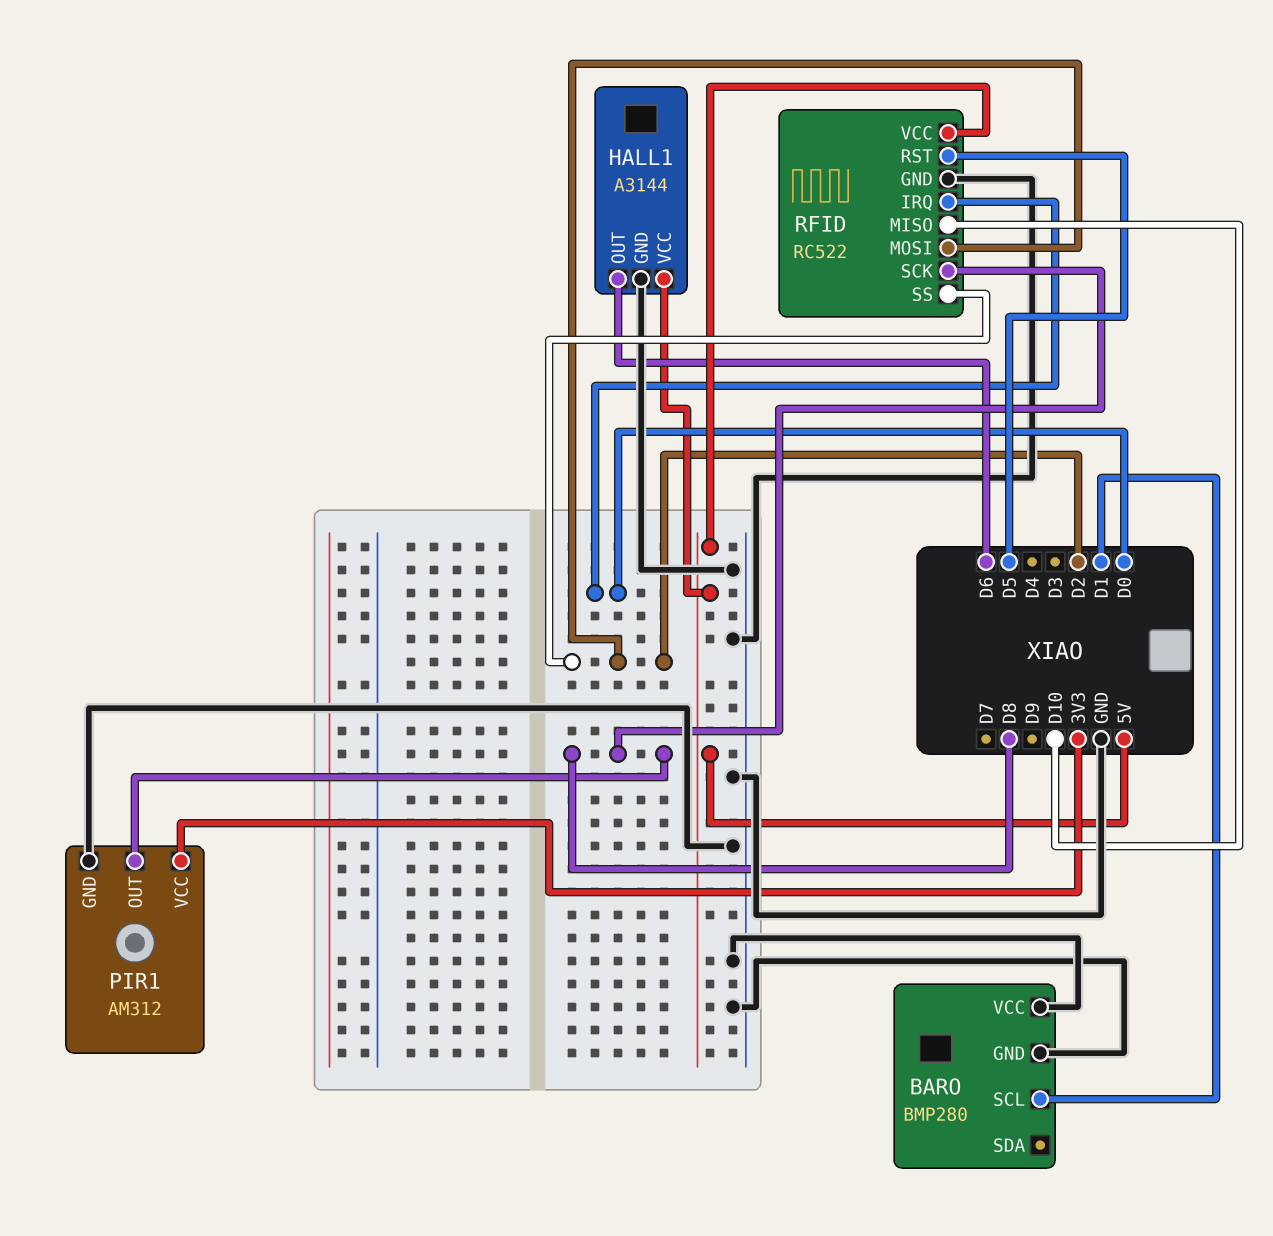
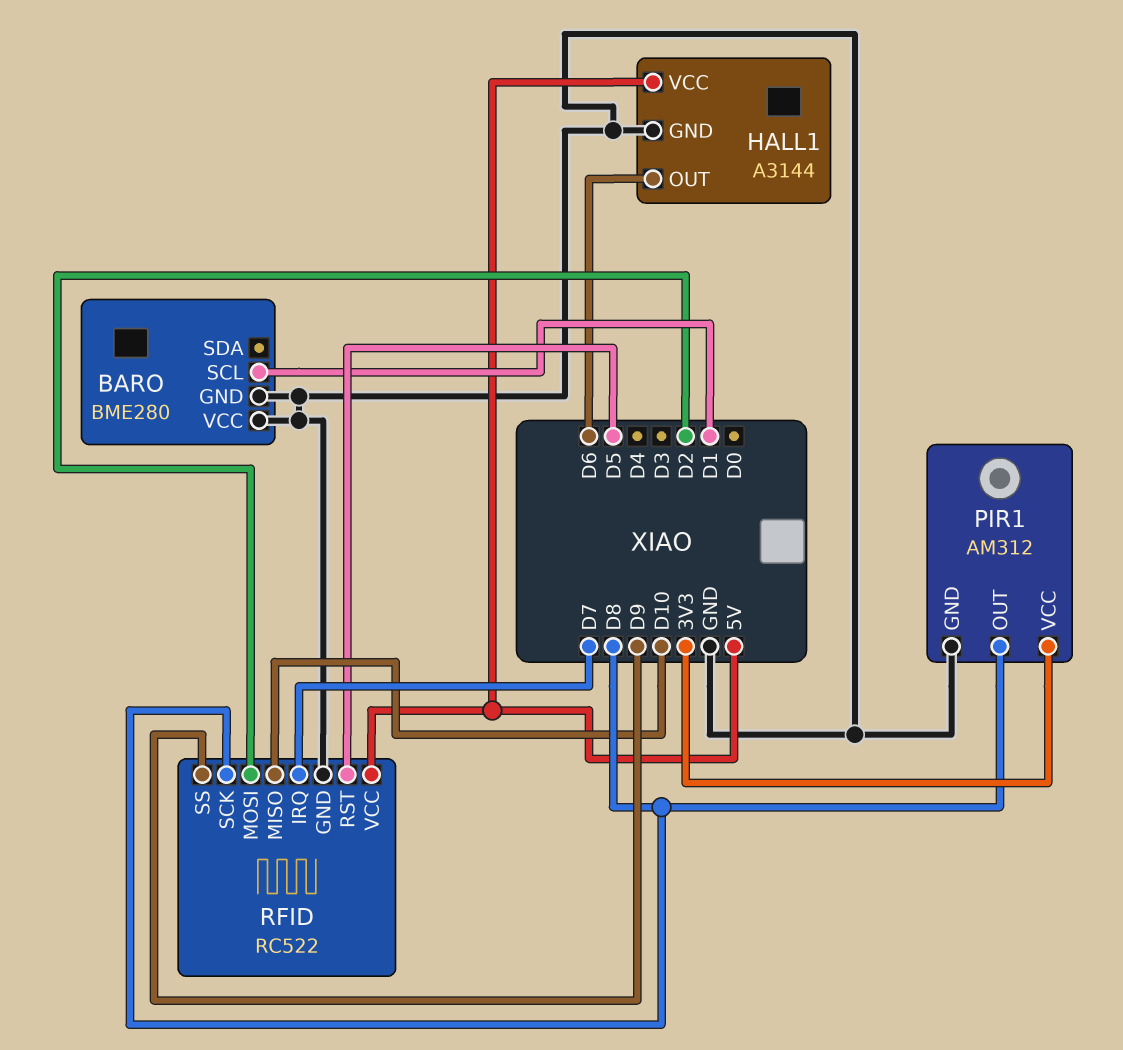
BARO: BMP280 -> BME280
RFID pin IRQ: D0 -> D7
RFID pin SS: D2 -> D9

